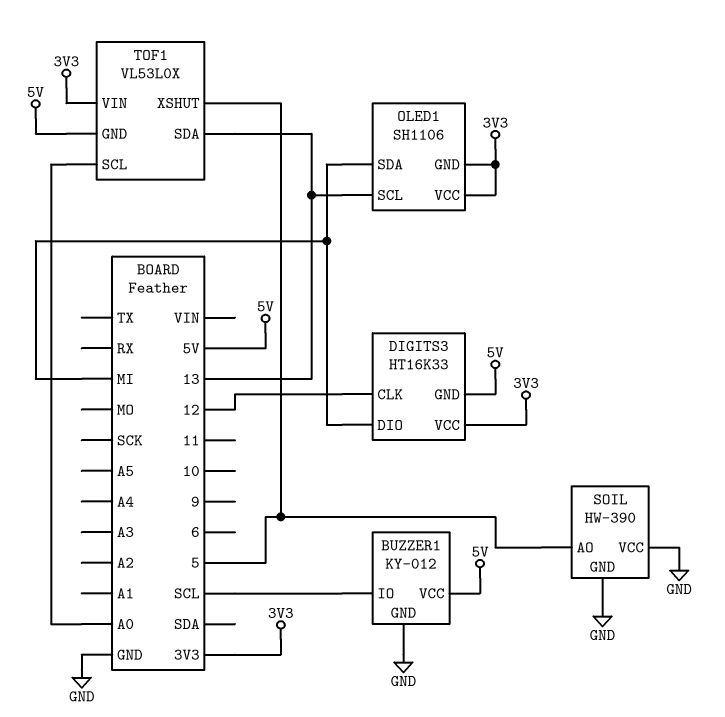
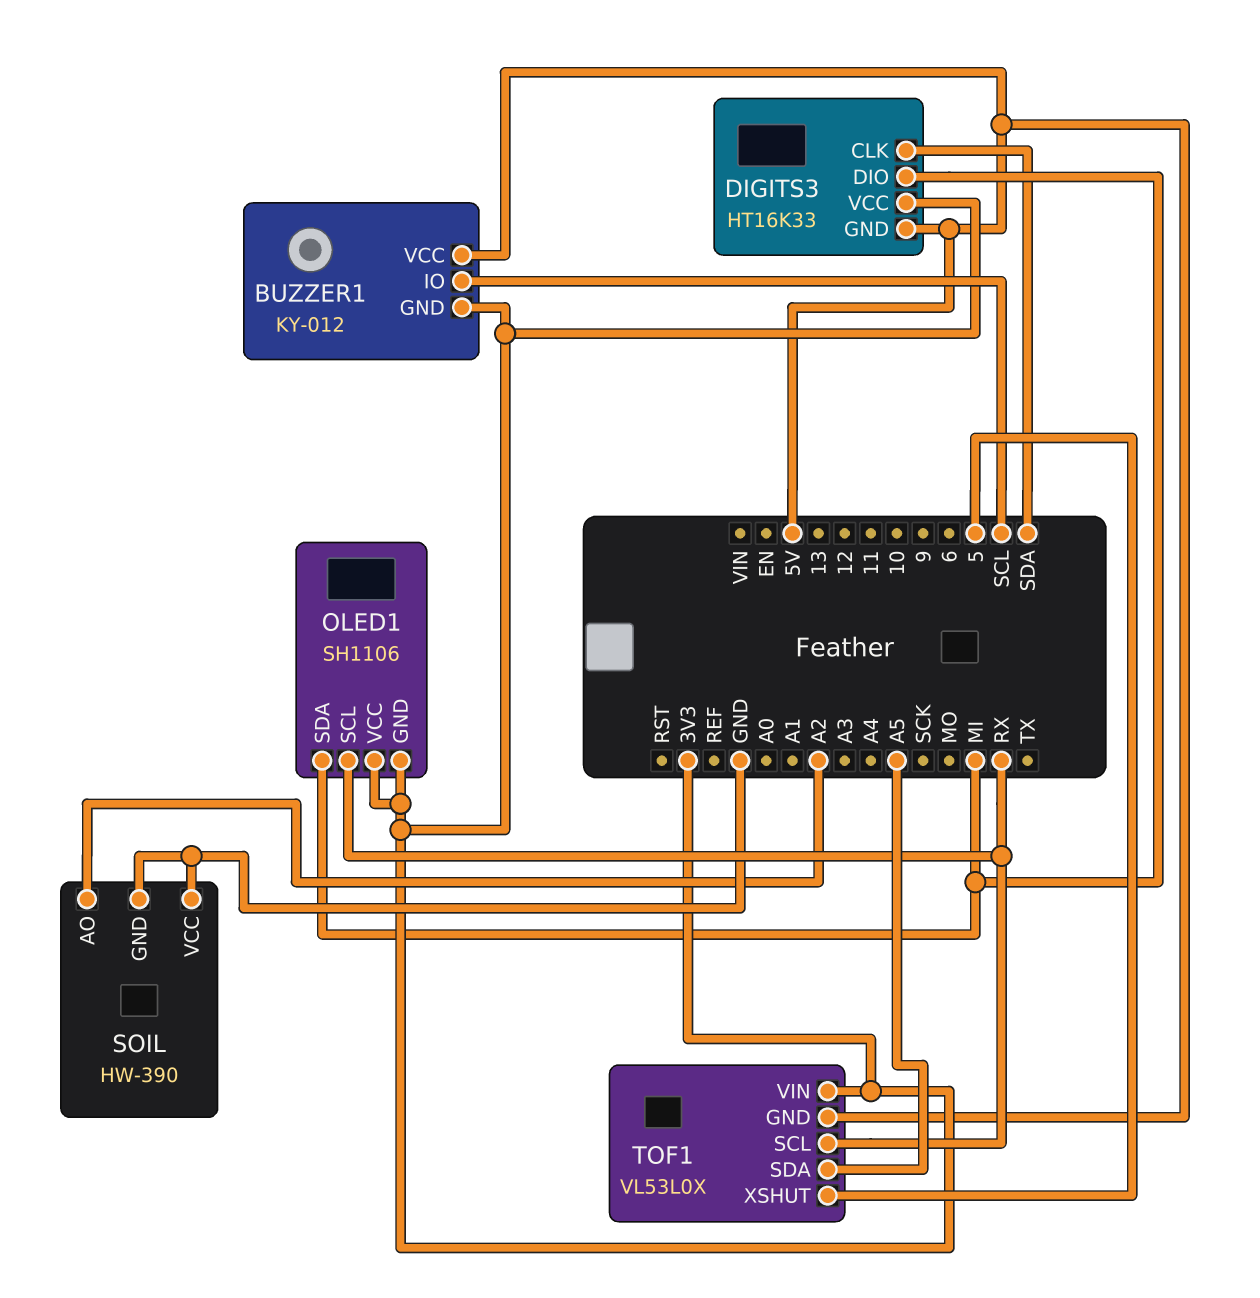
BUZZER1 pin GND: GND -> 3V3
DIGITS3 pin CLK: 12 -> SDA
OLED1 pin SCL: 13 -> RX
SOIL pin AO: 5 -> A2
TOF1 pin SCL: A0 -> RX
TOF1 pin SDA: 13 -> A5

